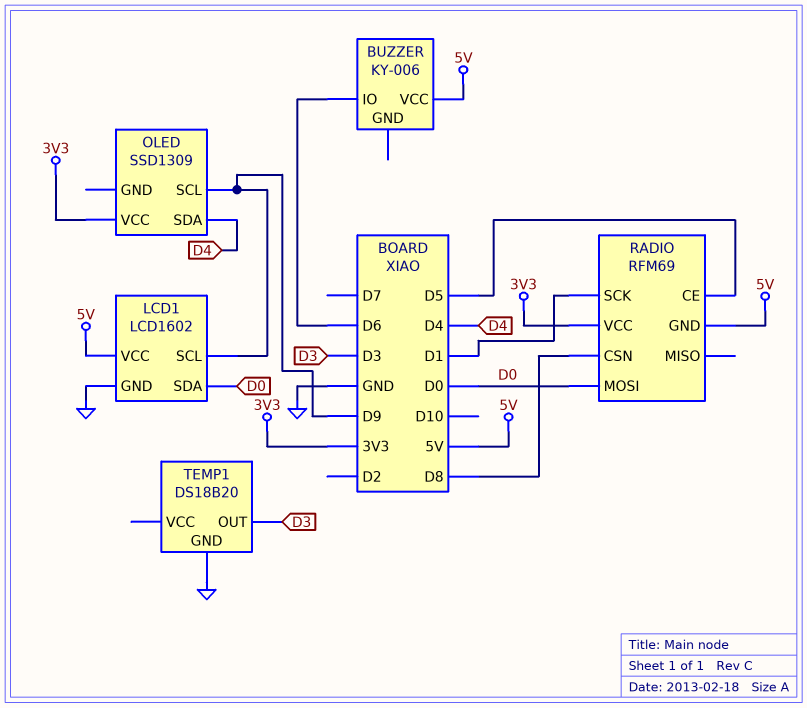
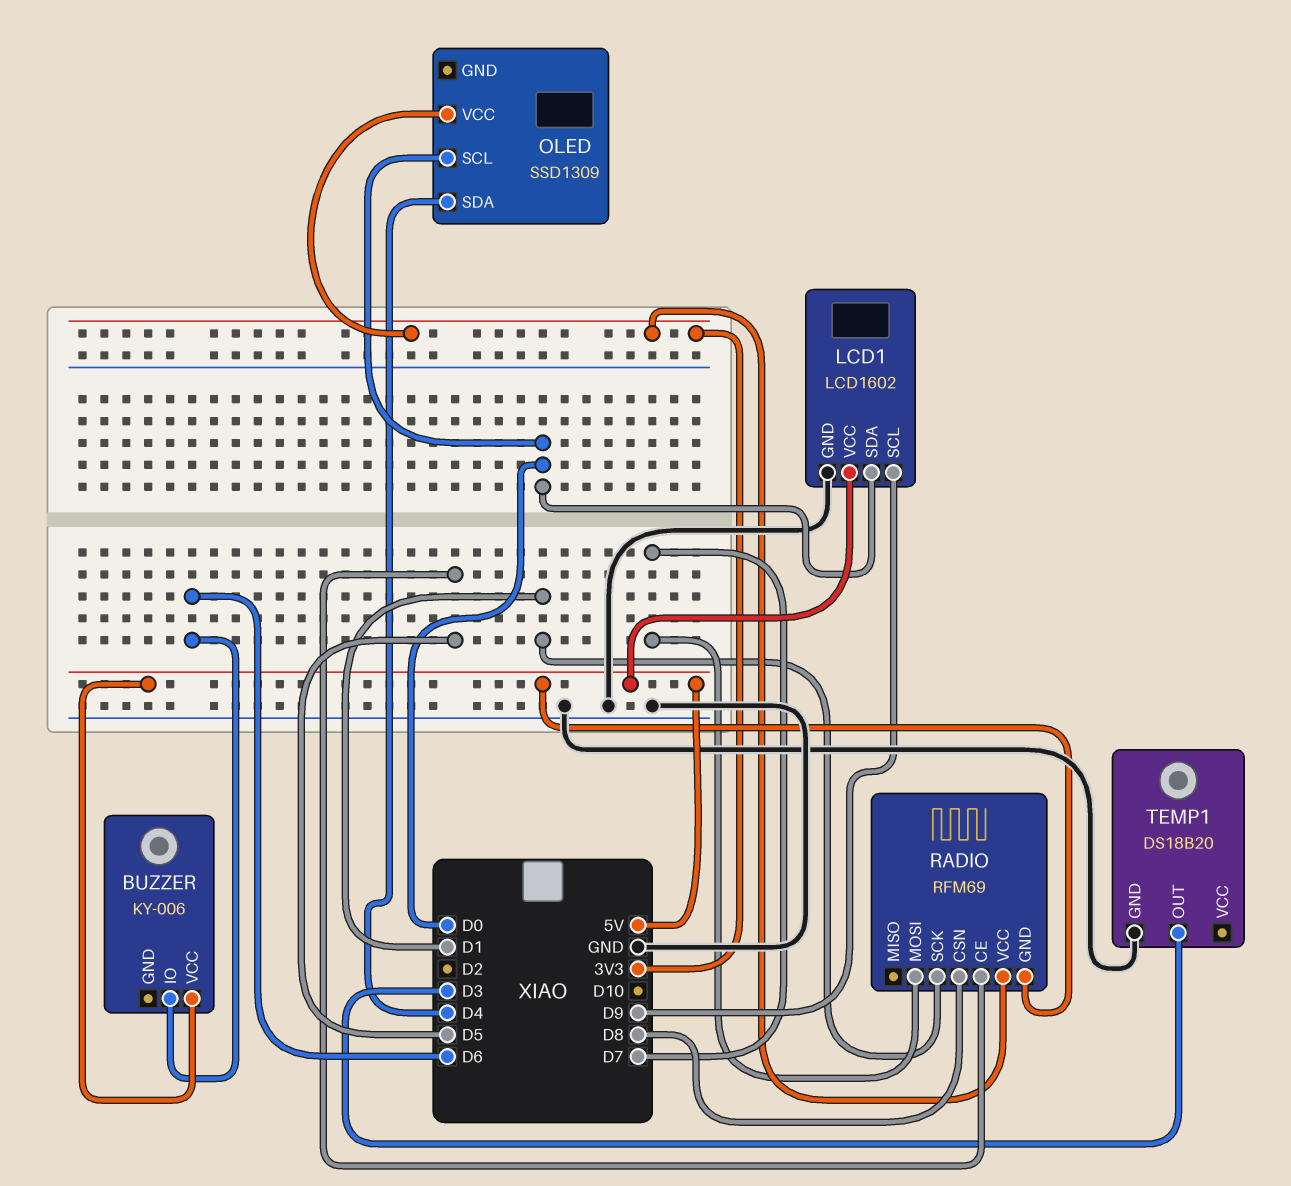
OLED pin SCL: D9 -> D0
RADIO pin MOSI: D0 -> D7

